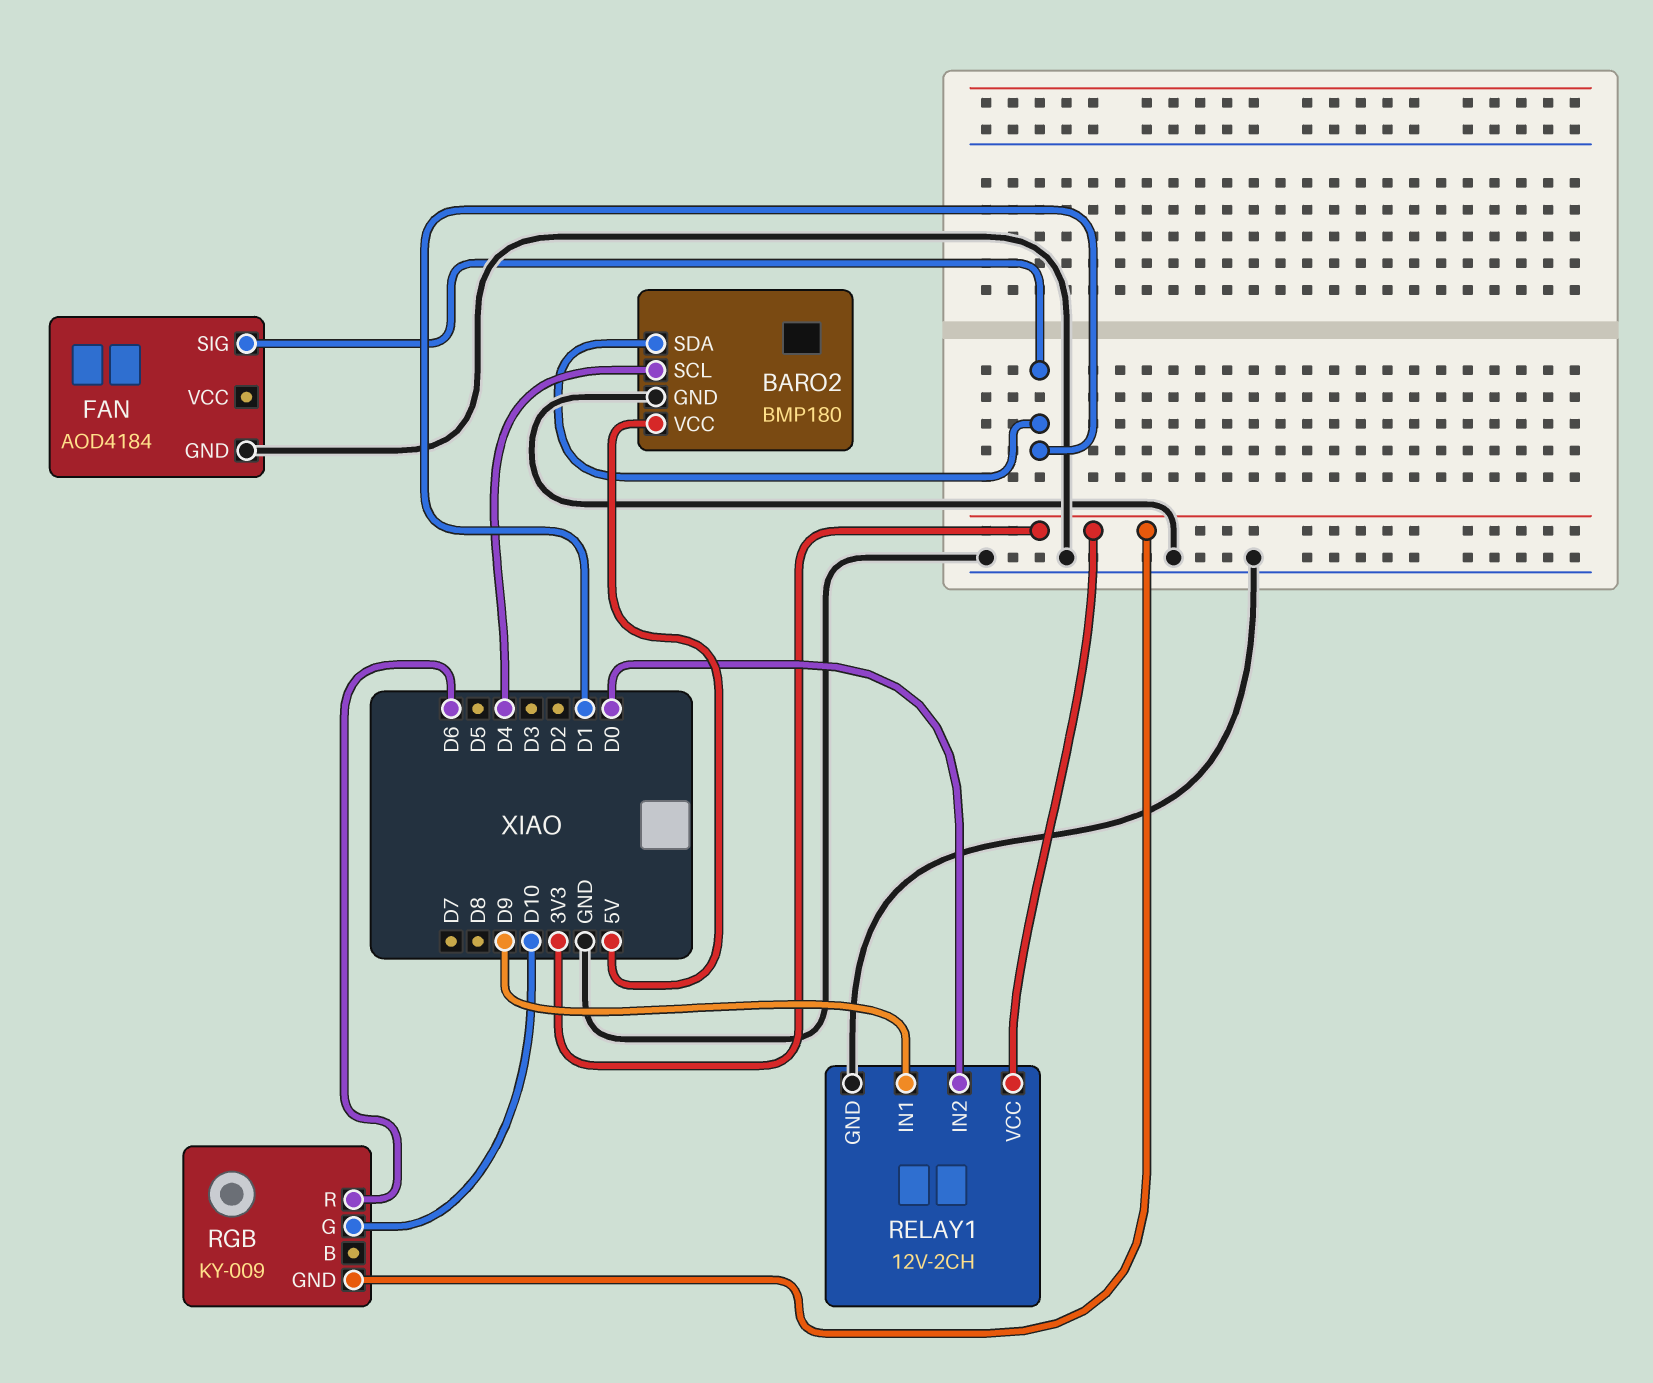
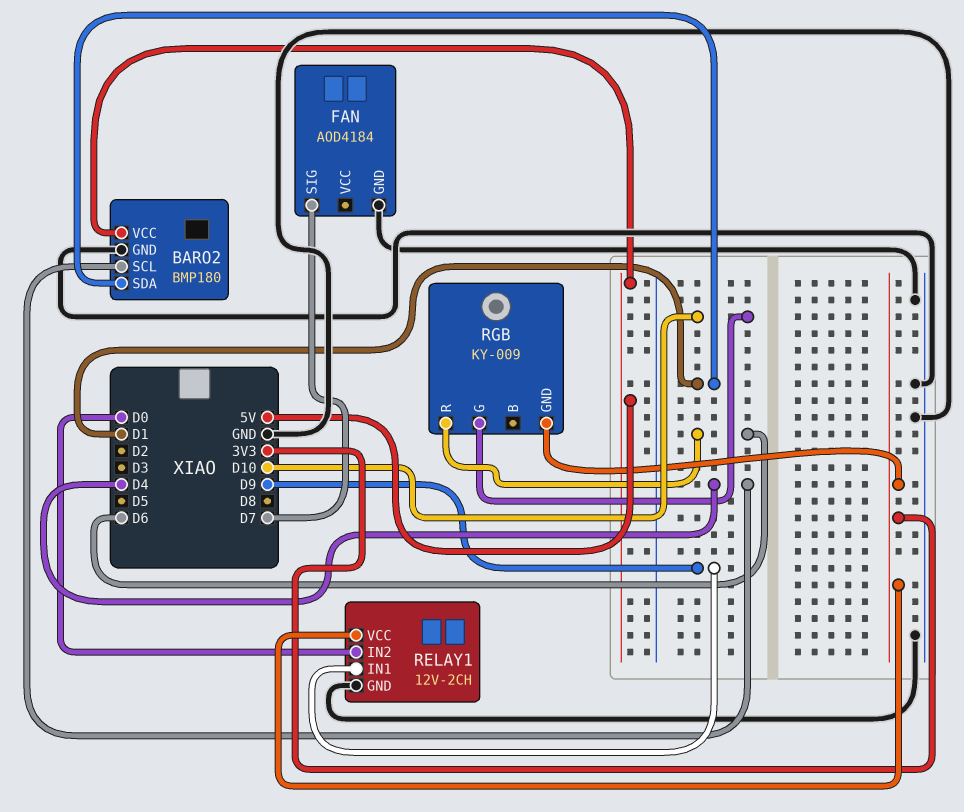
FAN pin SIG: D1 -> D7

